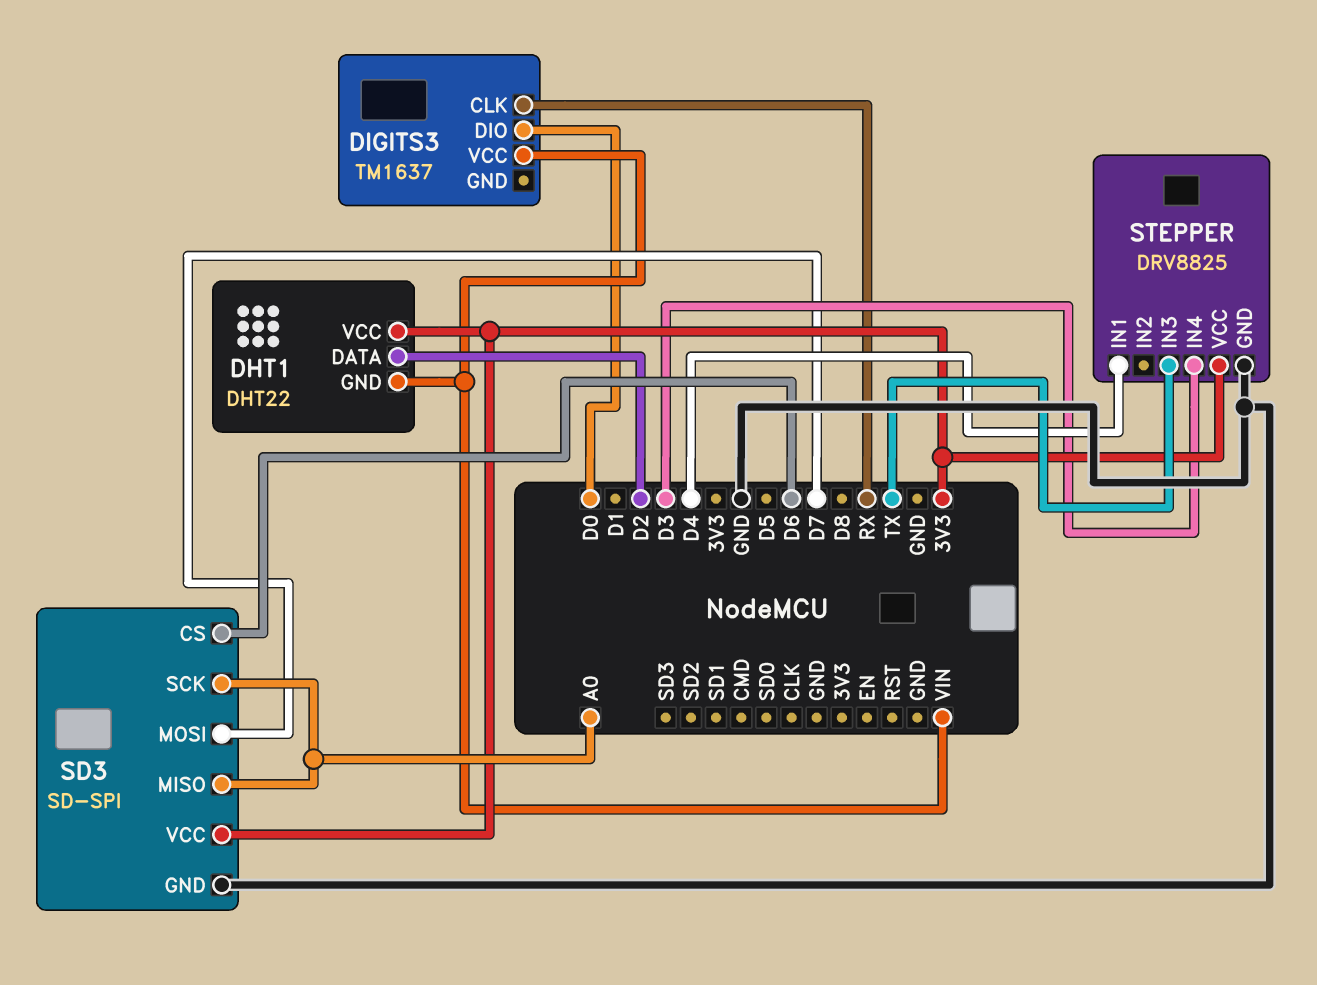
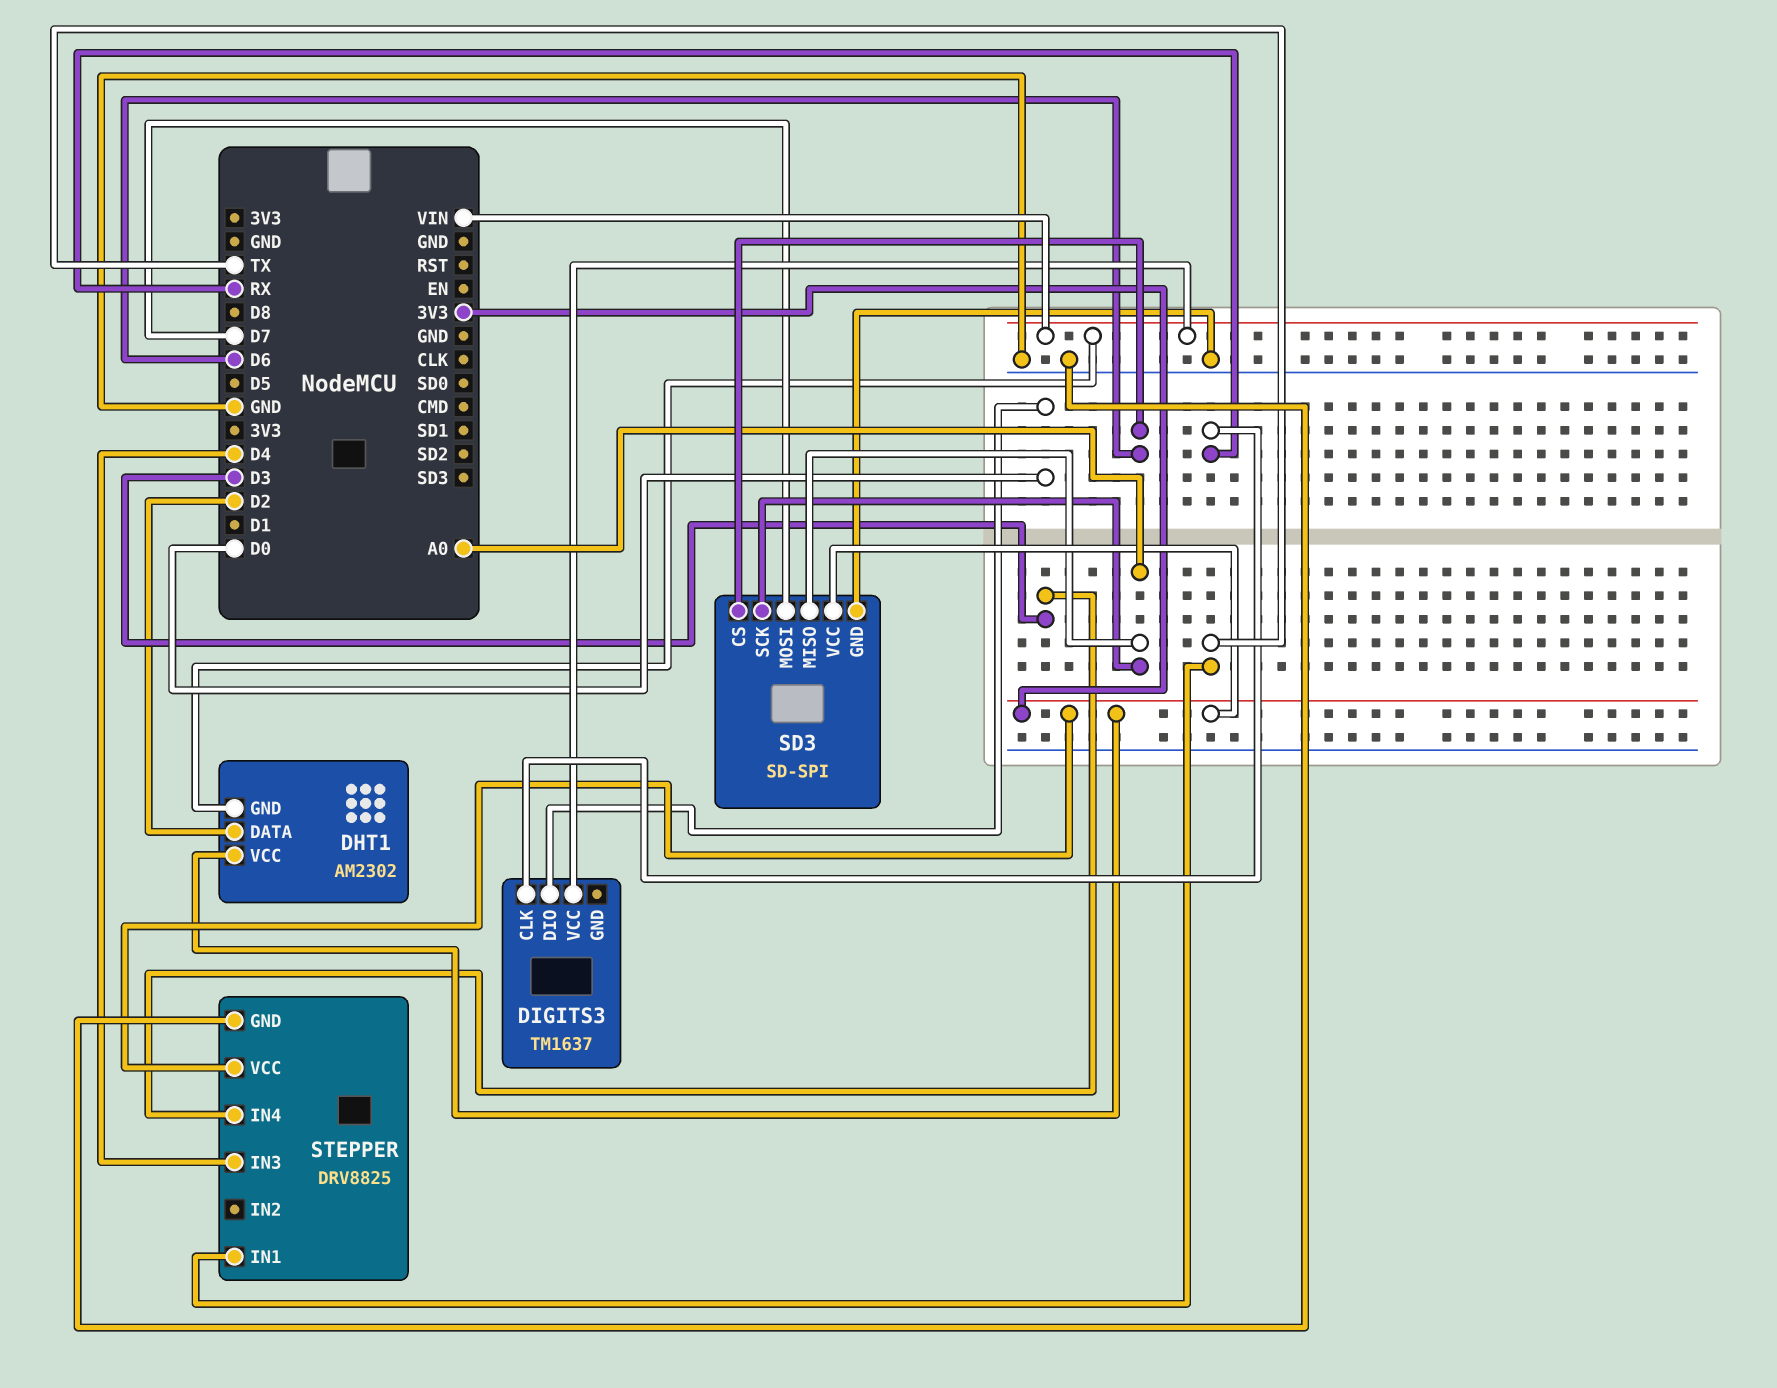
DHT1: DHT22 -> AM2302
STEPPER pin IN1: D4 -> TX
STEPPER pin IN3: TX -> D4

